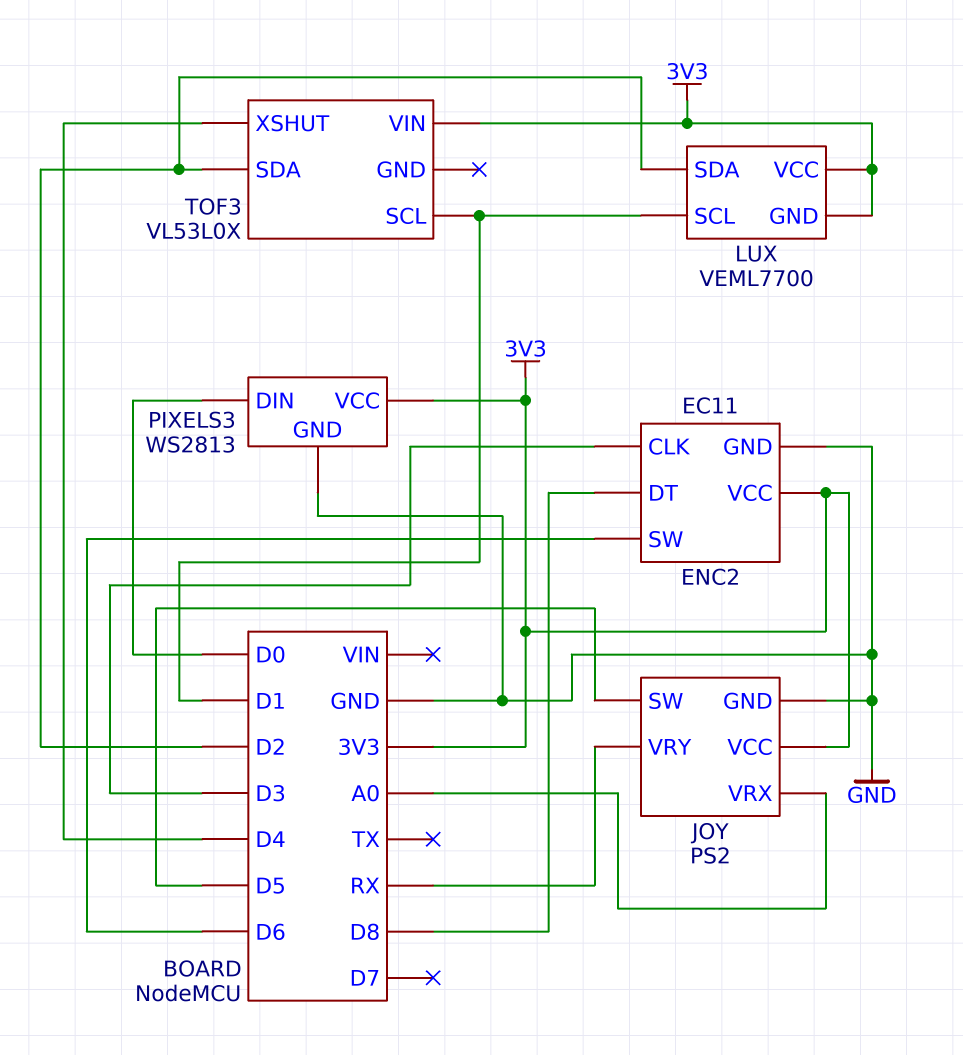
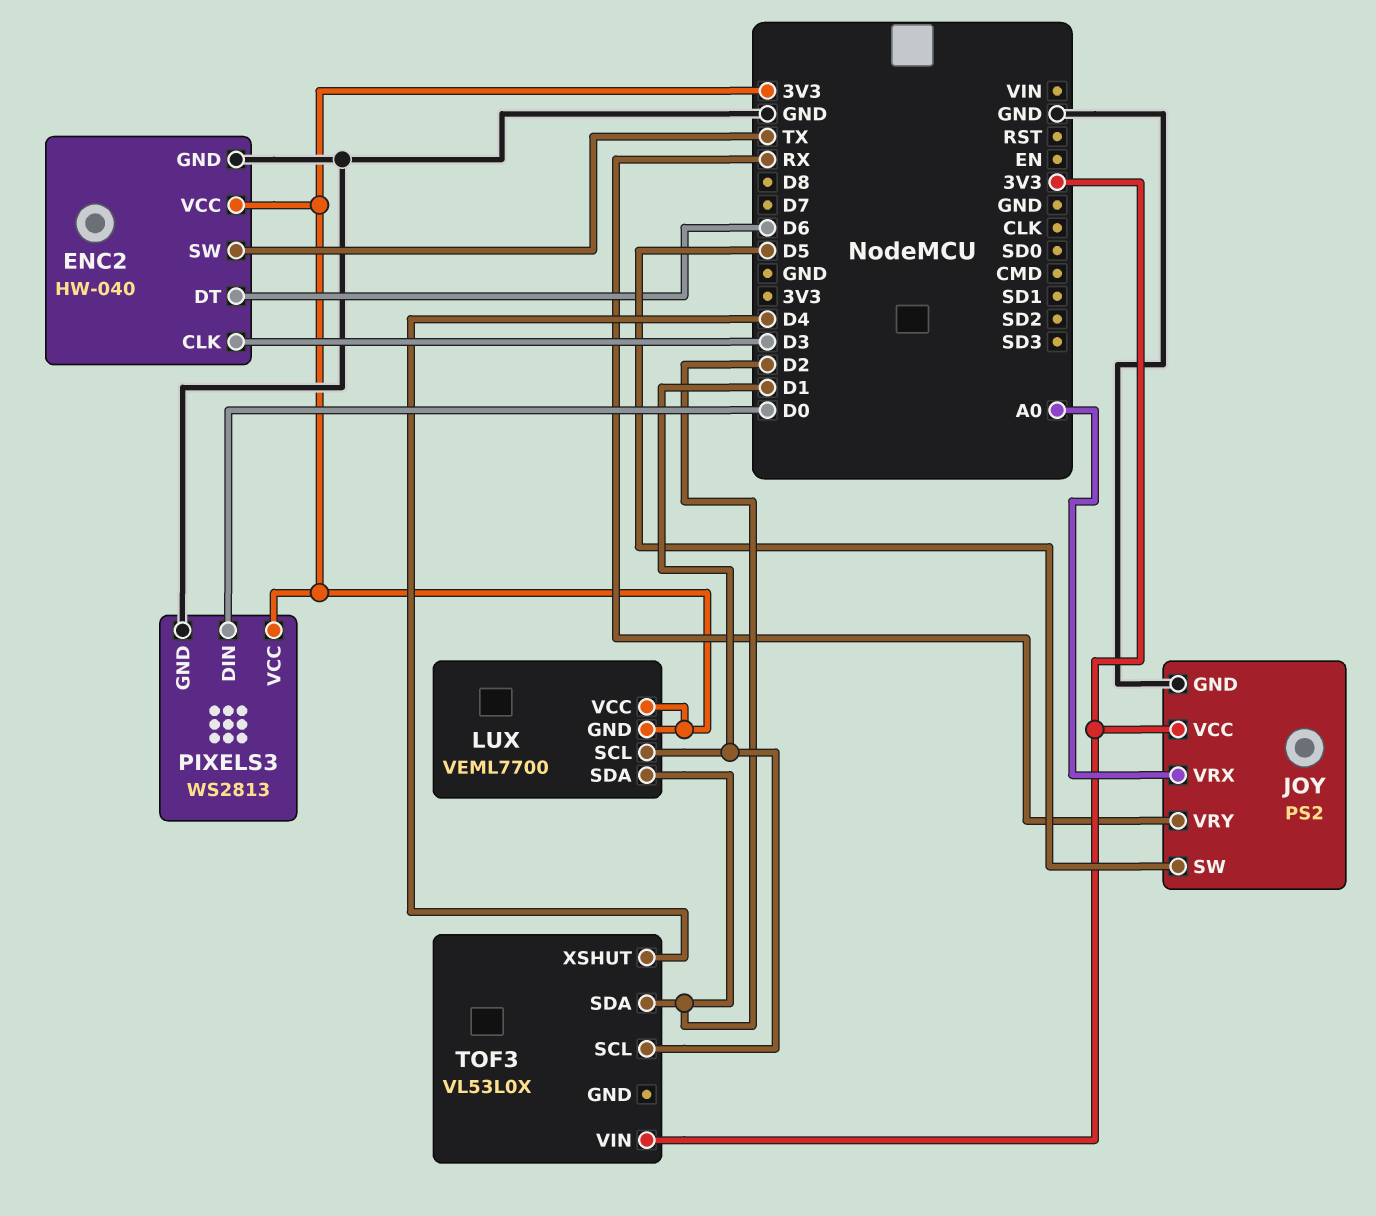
ENC2: EC11 -> HW-040
ENC2 pin DT: D8 -> D6
ENC2 pin SW: D6 -> TX

